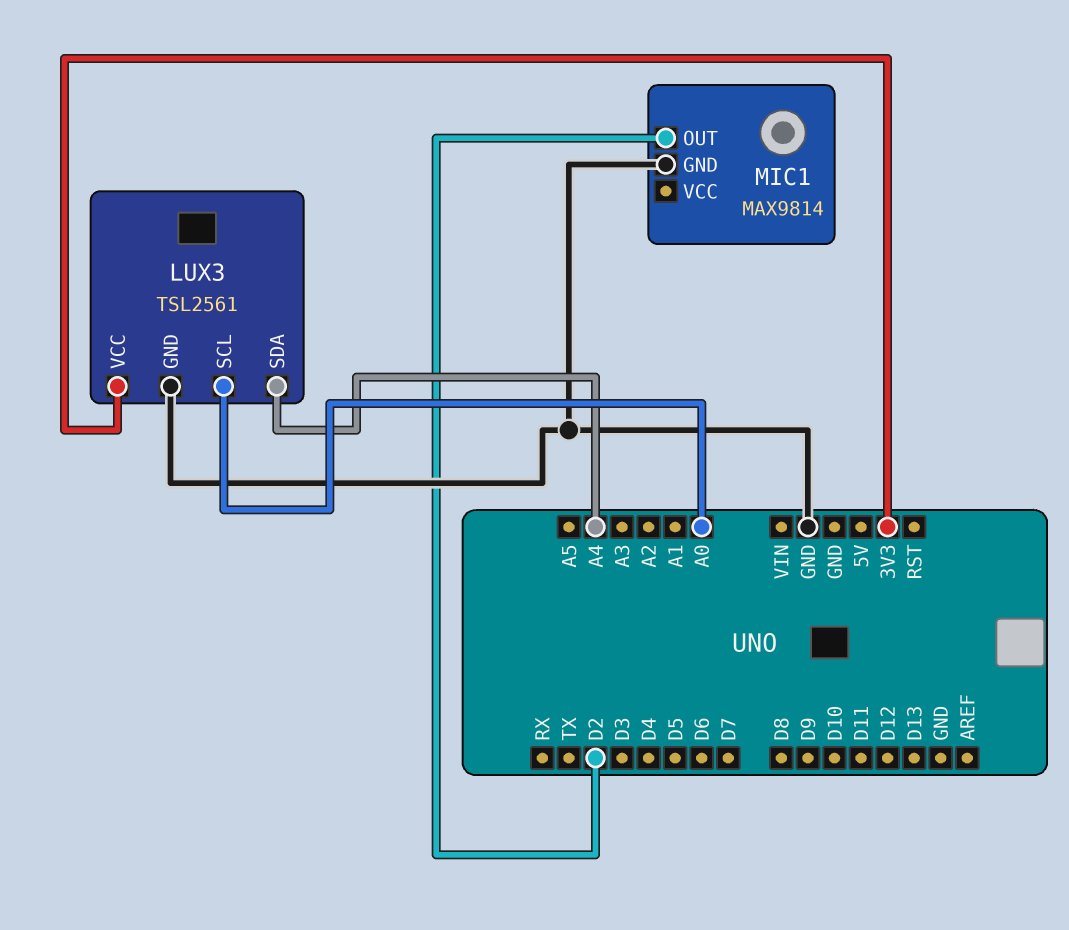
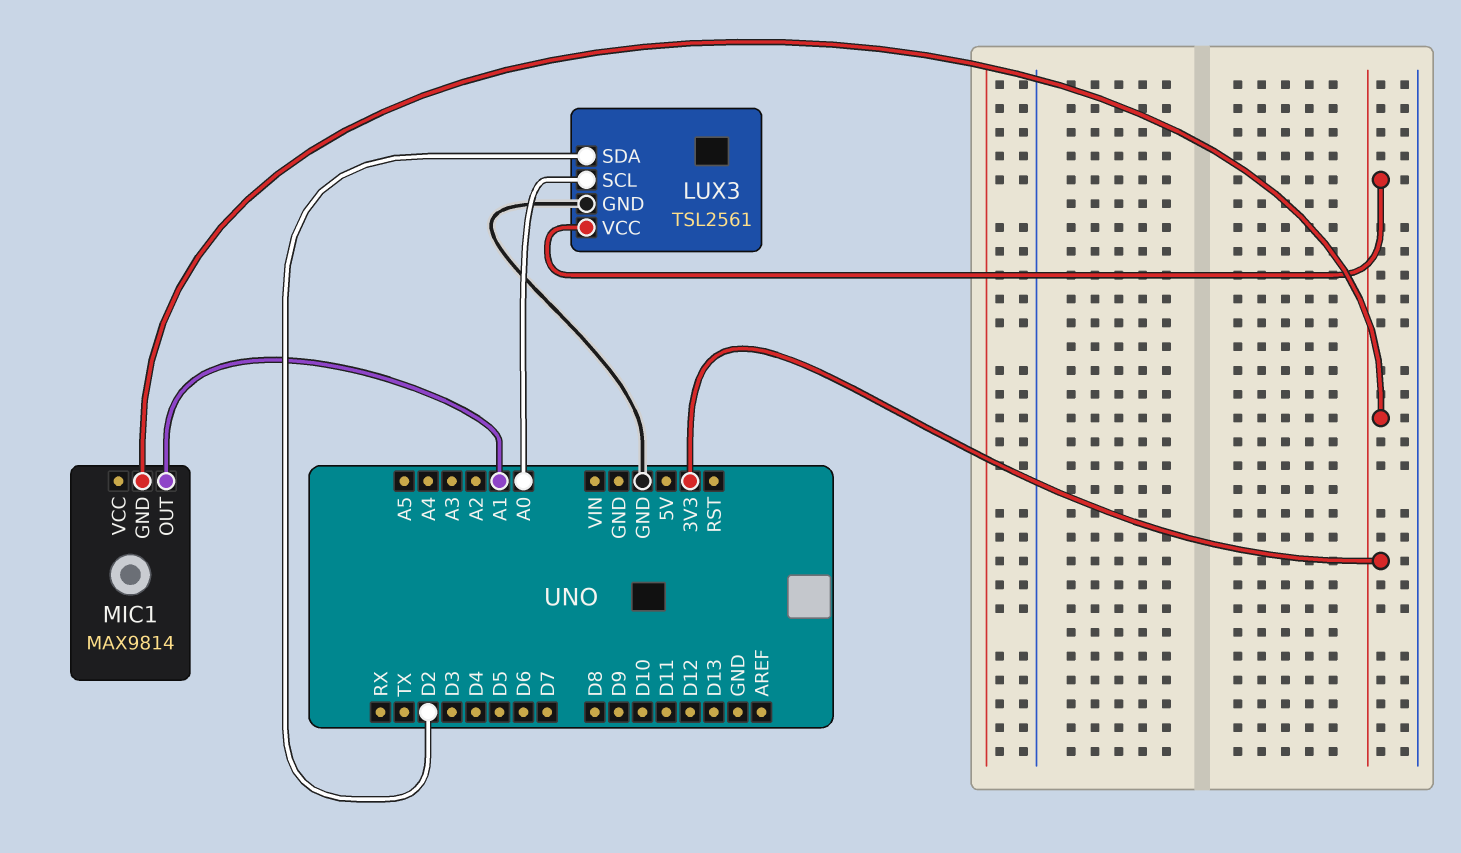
LUX3 pin SDA: A4 -> D2
MIC1 pin GND: GND -> 3V3
MIC1 pin OUT: D2 -> A1

